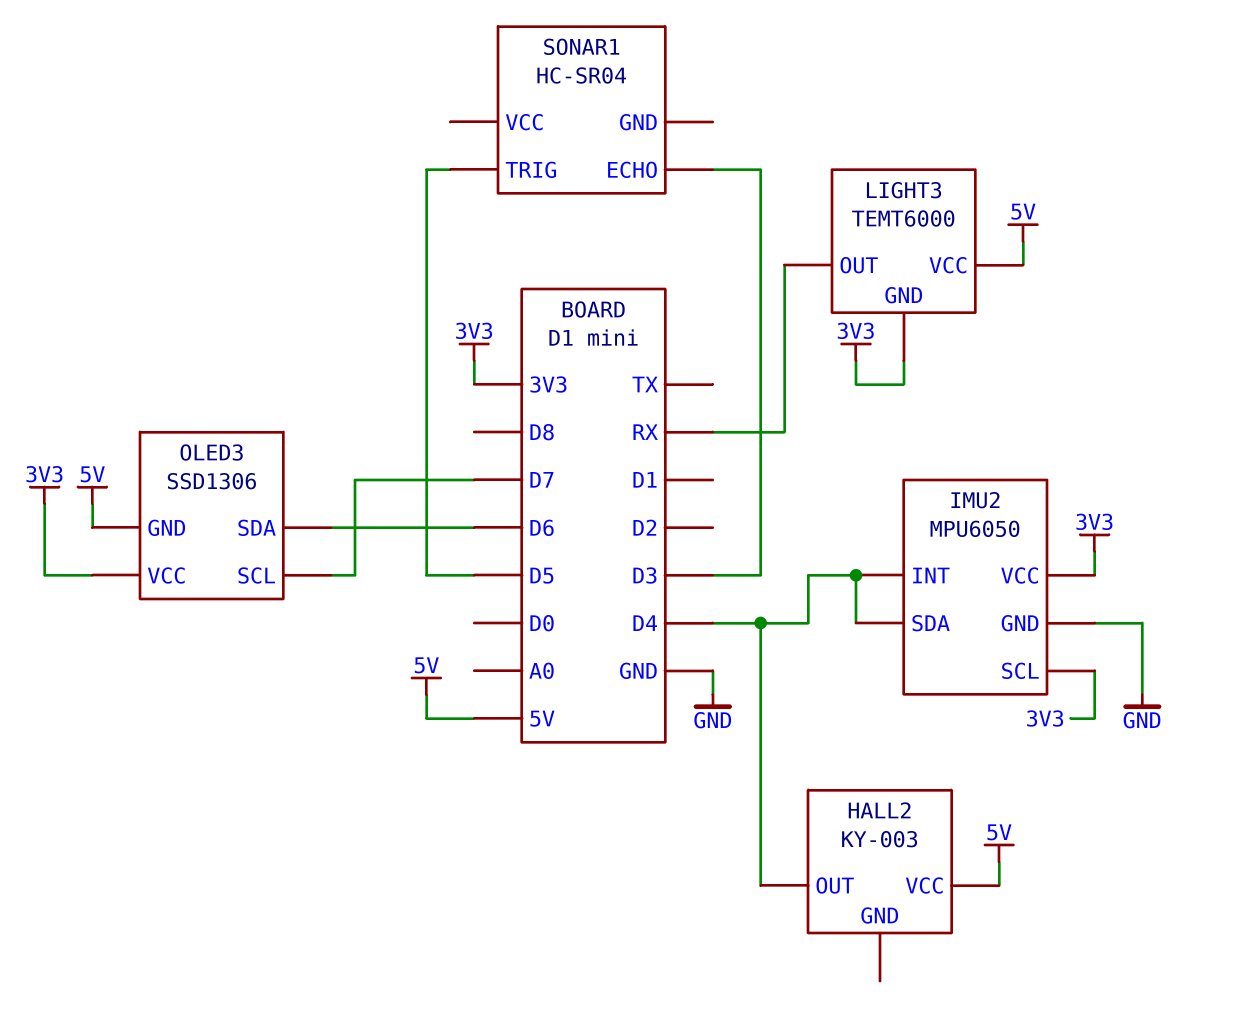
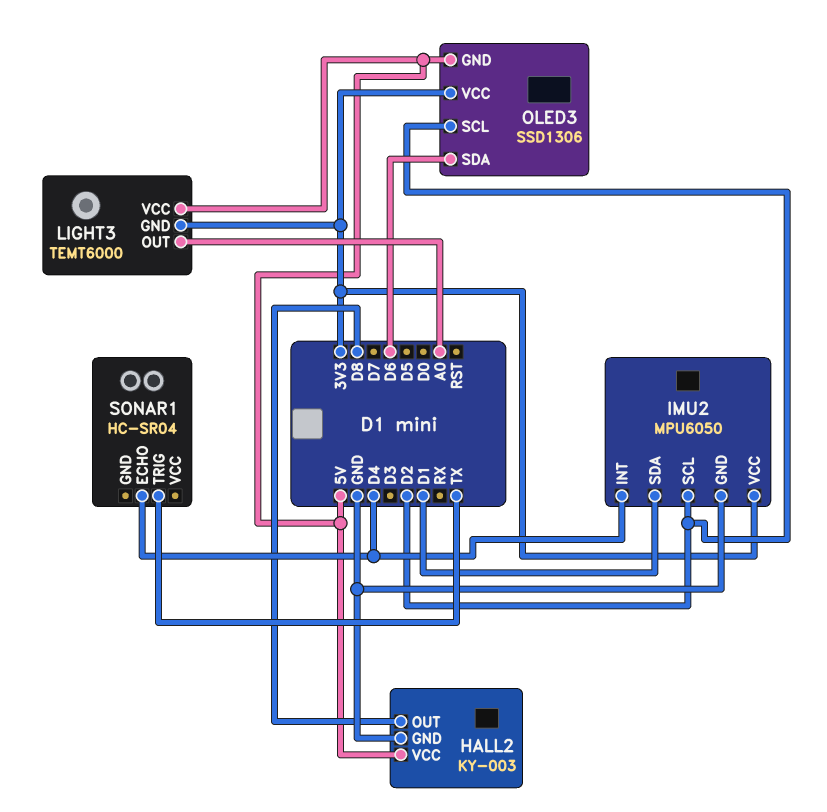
HALL2 pin GND: none -> GND
HALL2 pin OUT: D4 -> D8
IMU2 pin SCL: 3V3 -> D2
IMU2 pin SDA: D4 -> D1
LIGHT3 pin OUT: RX -> A0
OLED3 pin SCL: D7 -> D2
SONAR1 pin ECHO: D3 -> D4
SONAR1 pin TRIG: D5 -> TX

